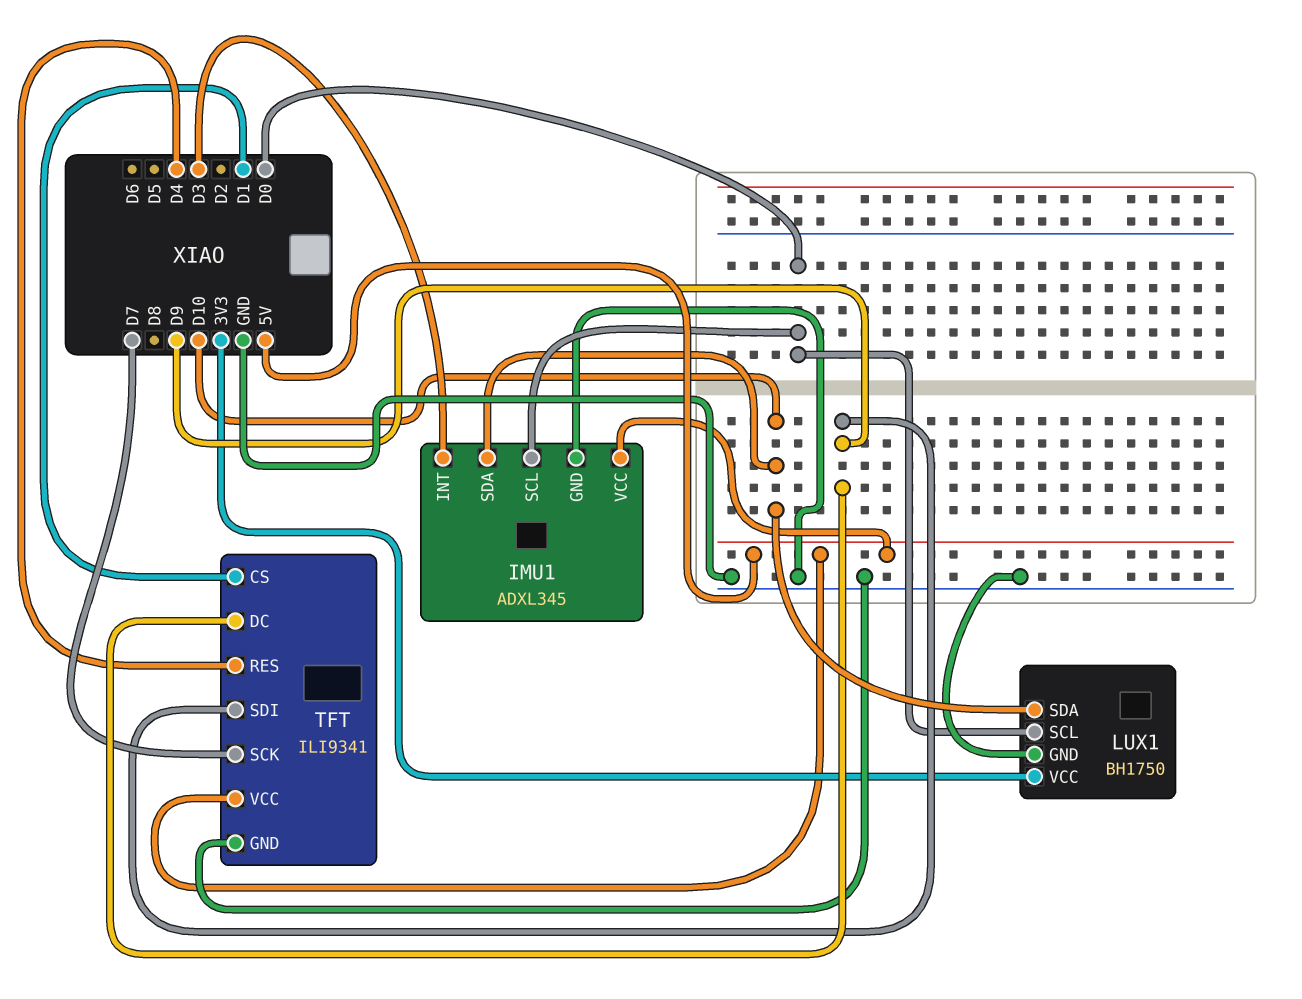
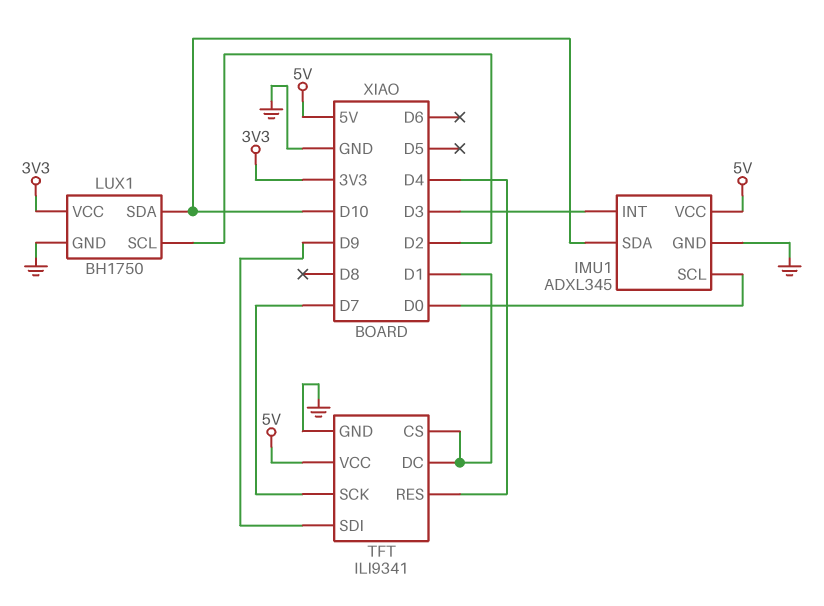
LUX1 pin SCL: D0 -> D2
TFT pin DC: D9 -> D1

